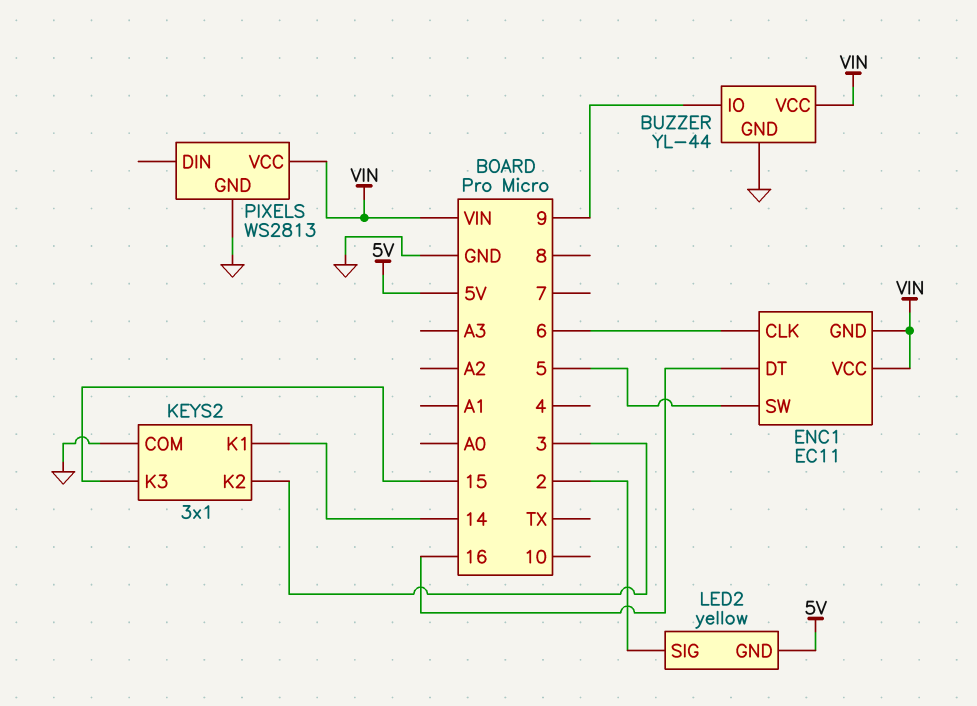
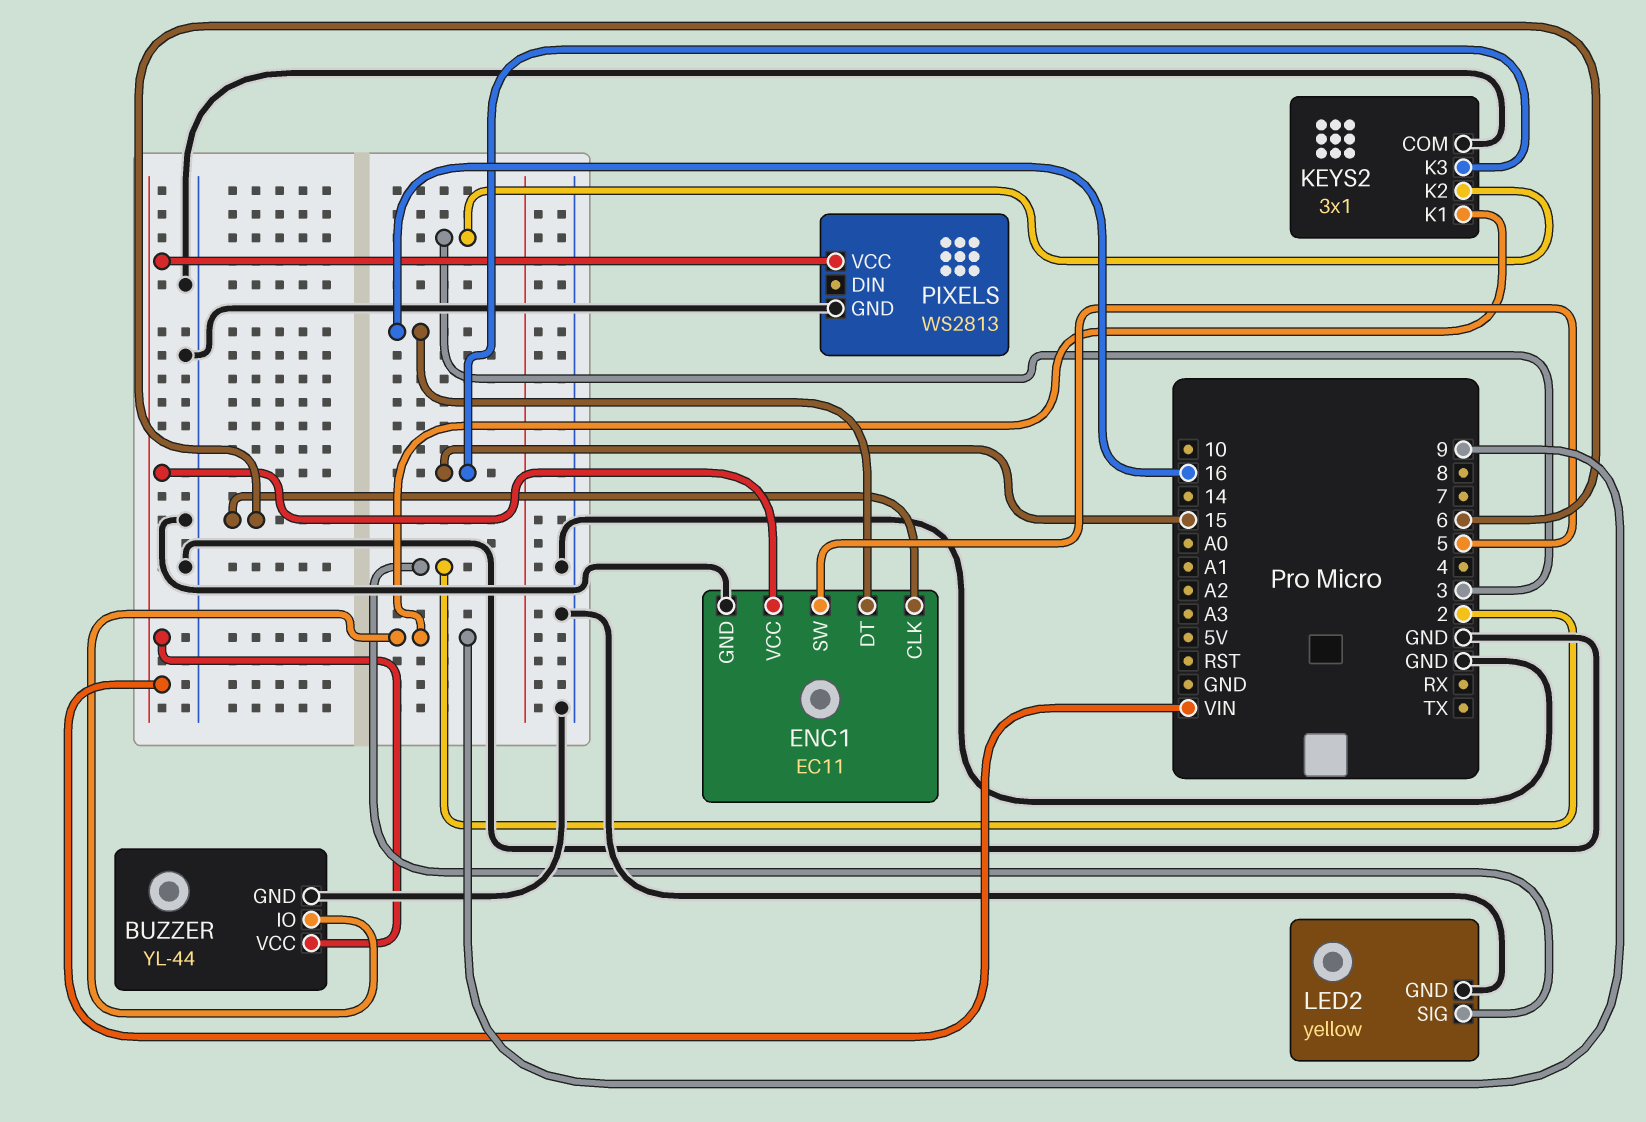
ENC1 pin GND: VIN -> GND
KEYS2 pin K1: 14 -> 9
LED2 pin GND: 5V -> GND

